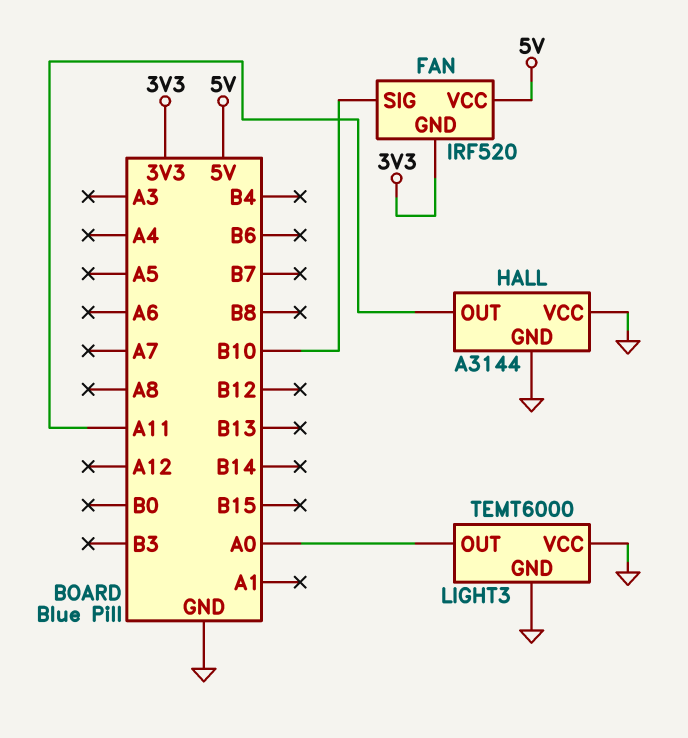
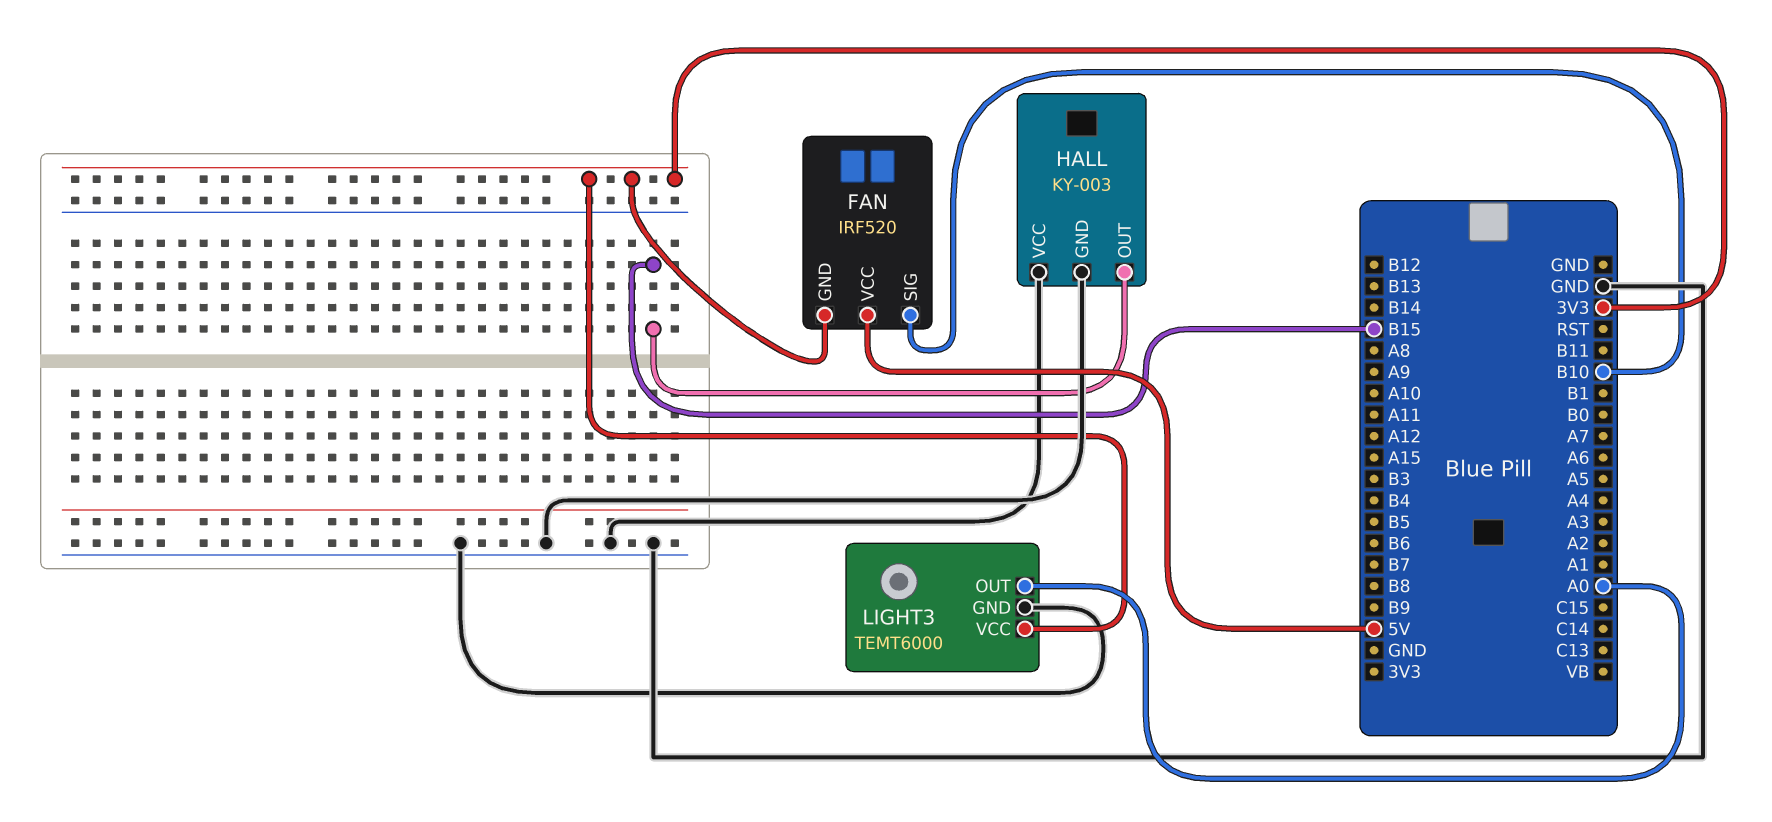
HALL: A3144 -> KY-003
HALL pin OUT: A11 -> B15
LIGHT3 pin VCC: GND -> 3V3

